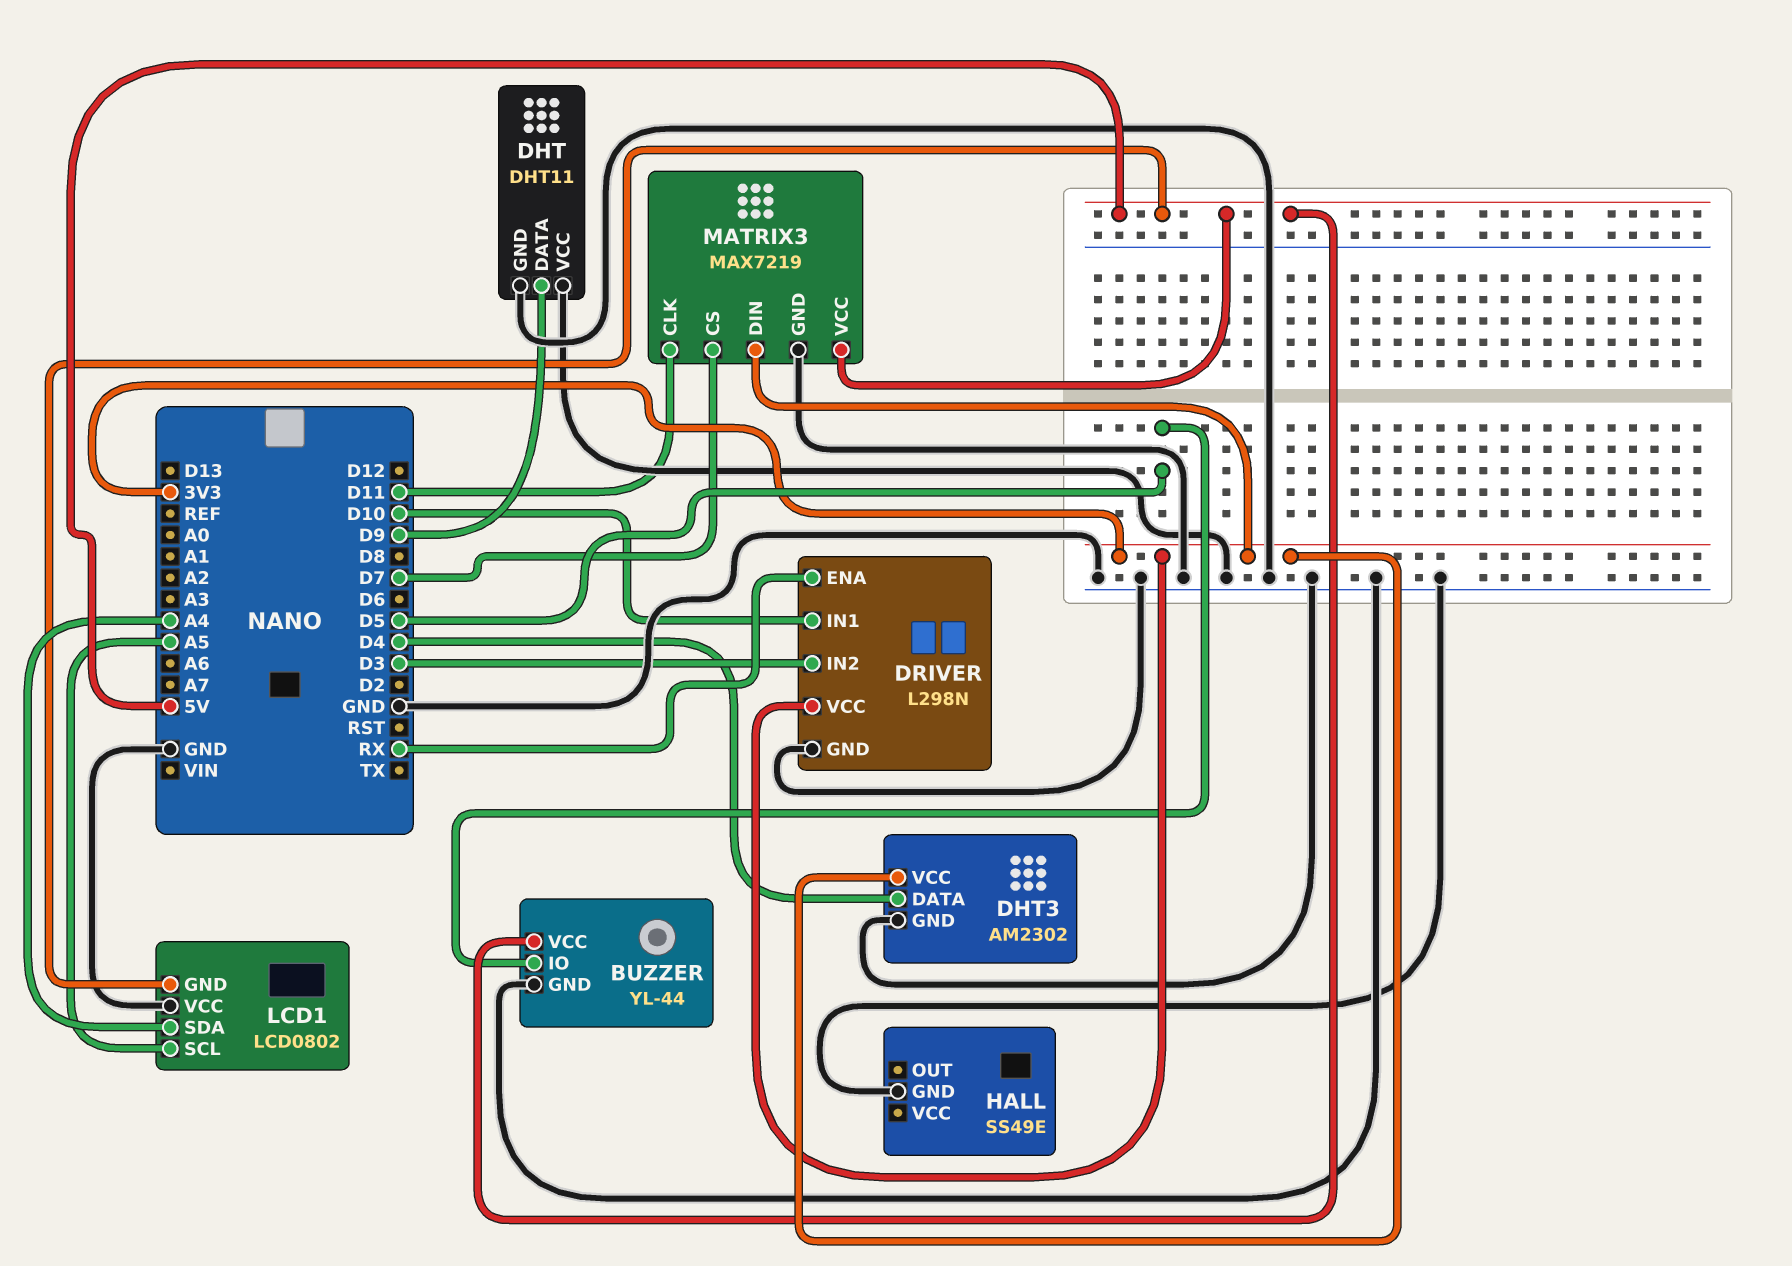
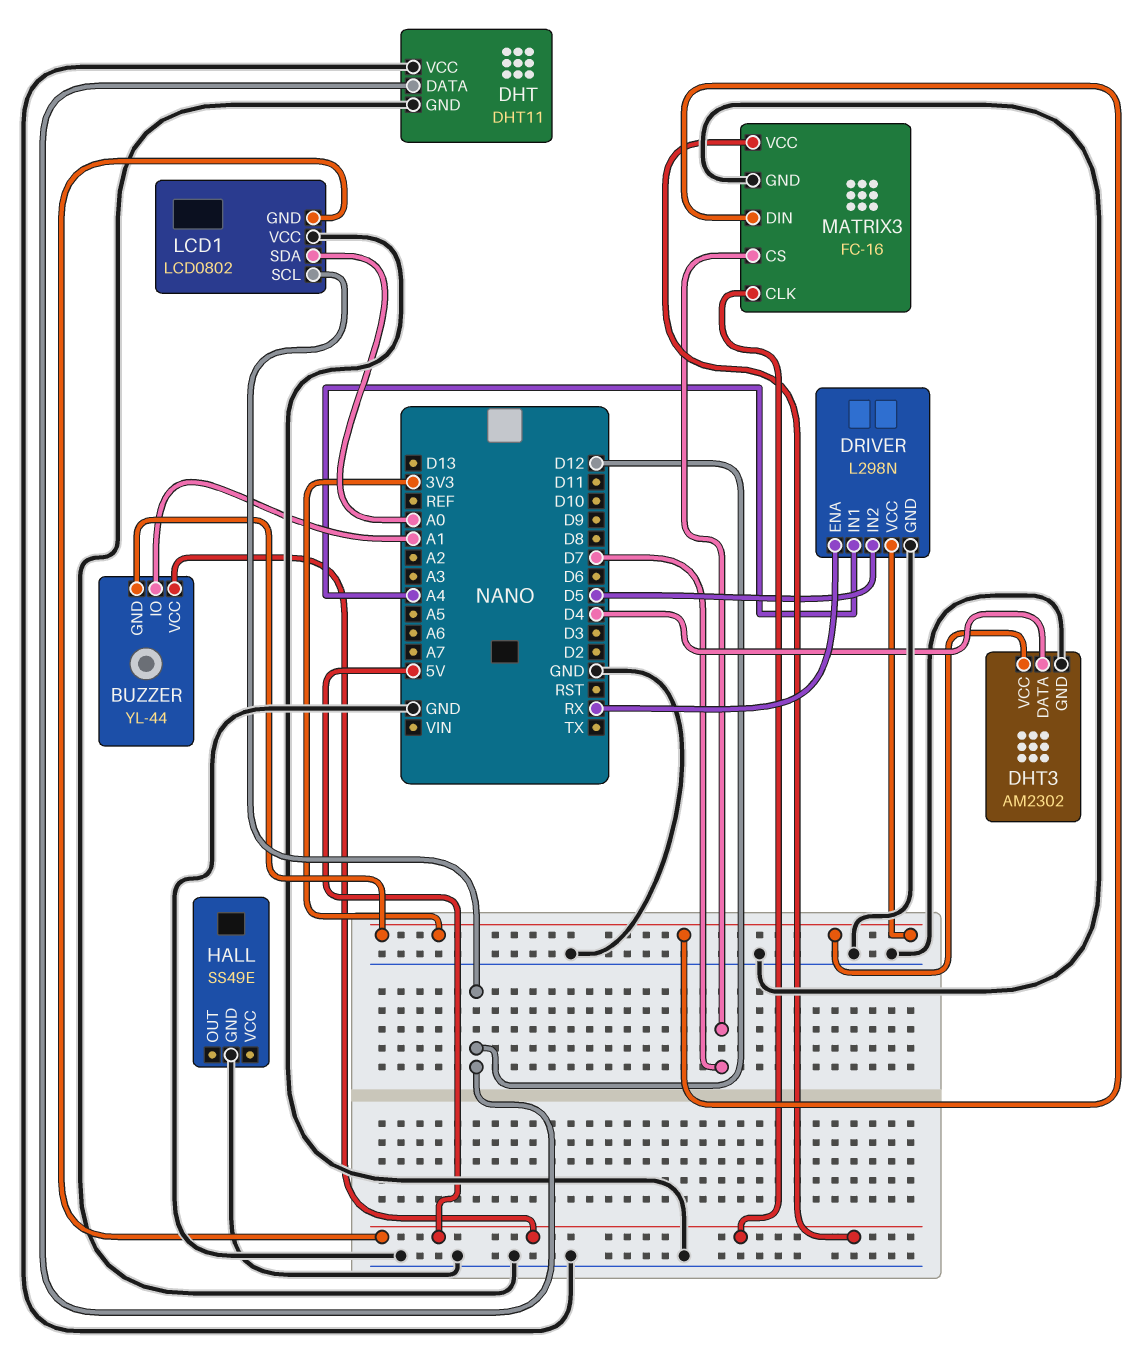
BUZZER pin GND: GND -> 3V3
BUZZER pin IO: D5 -> A1
DHT pin DATA: D9 -> D12
DRIVER pin IN1: D10 -> A4
DRIVER pin IN2: D3 -> D5
LCD1 pin SCL: A5 -> D12
LCD1 pin SDA: A4 -> A0
MATRIX3: MAX7219 -> FC-16
MATRIX3 pin CLK: D11 -> 5V

